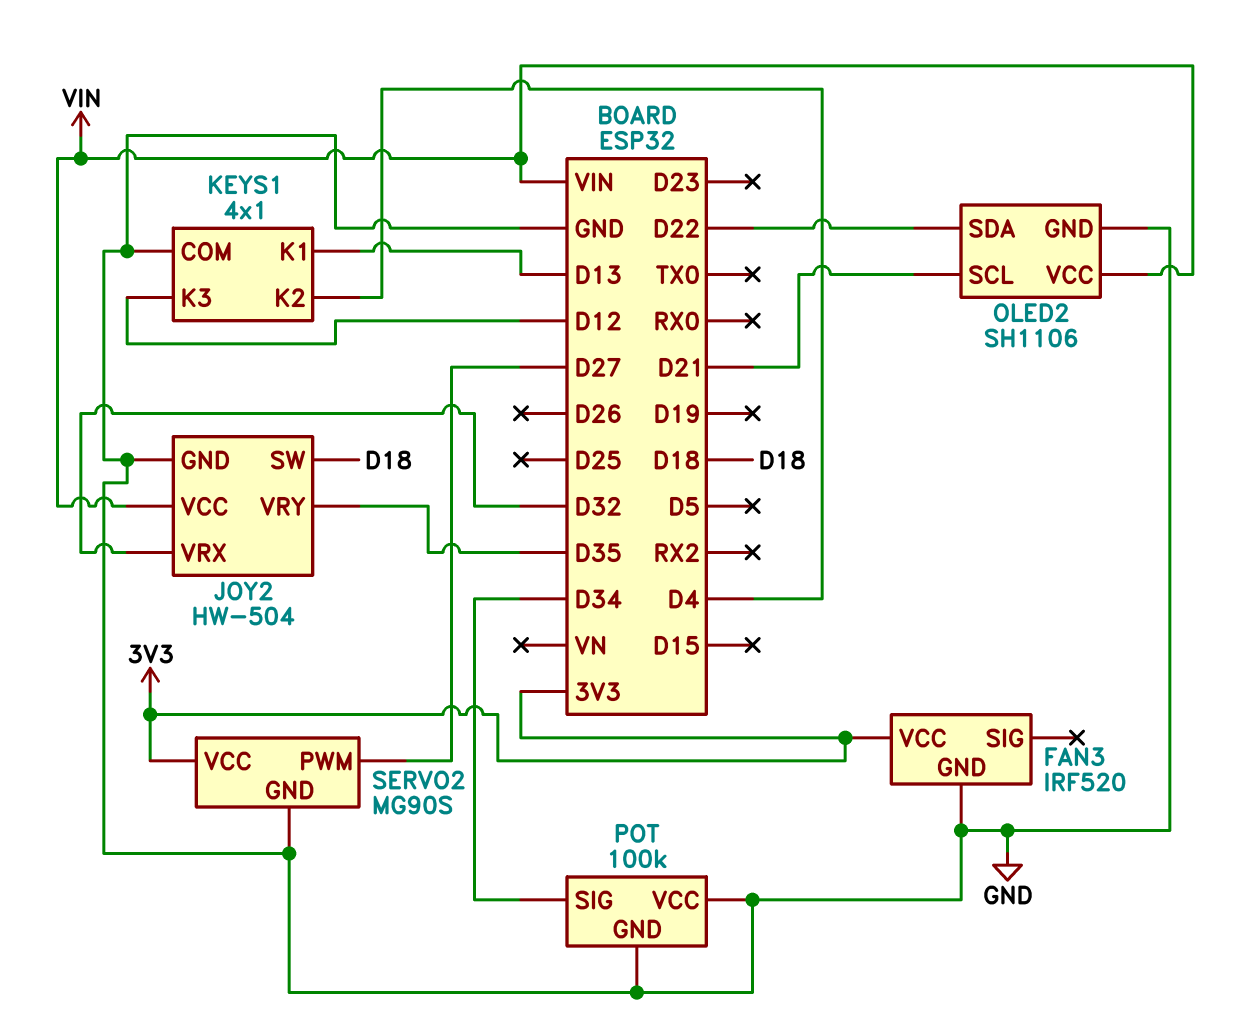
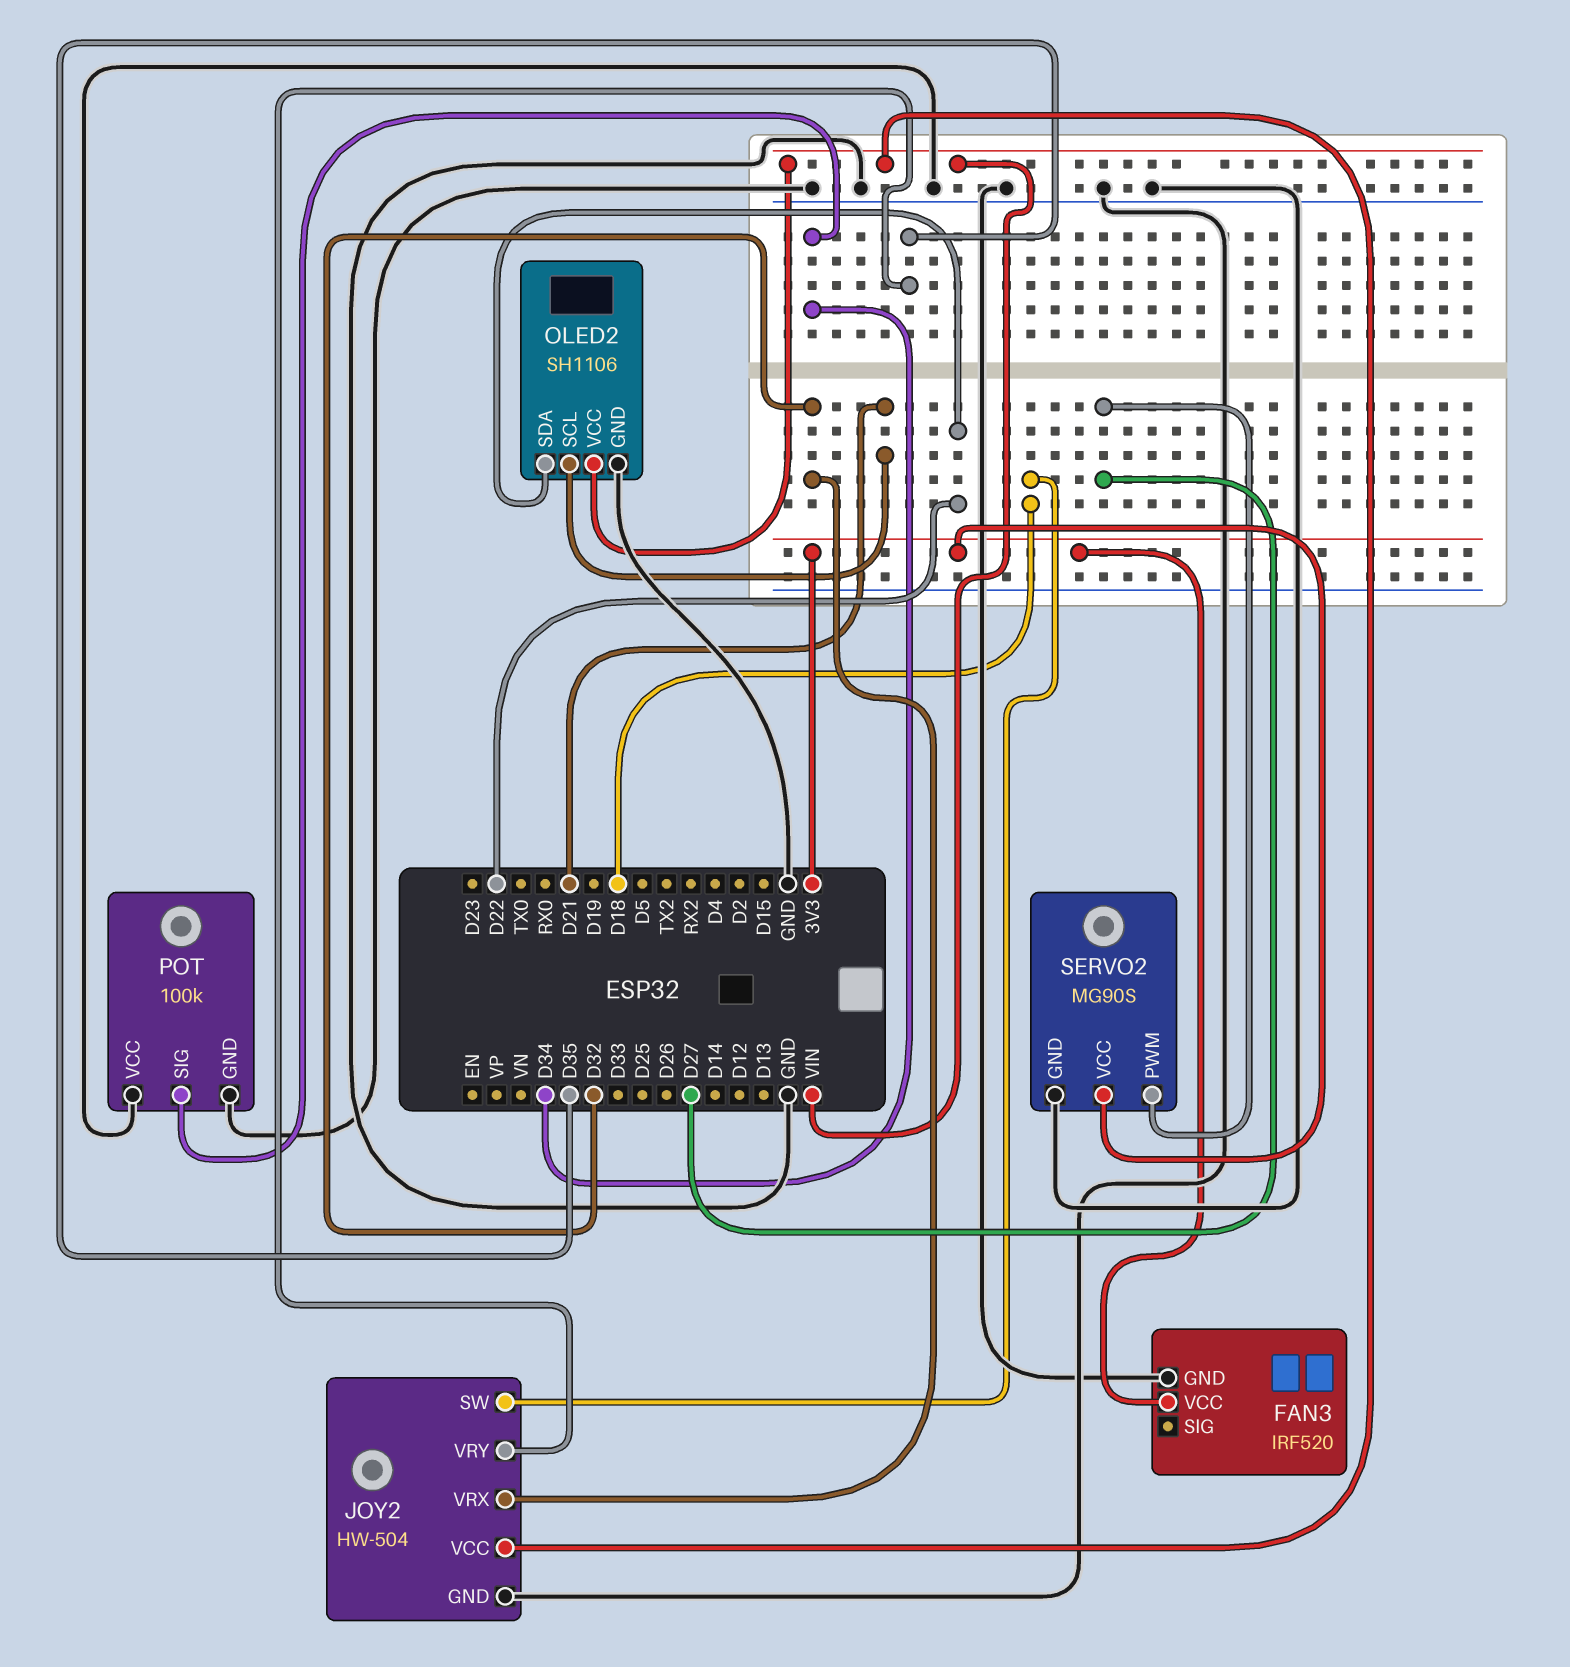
KEYS1: 4x1 -> none
KEYS1 pin COM: GND -> none
KEYS1 pin K1: D13 -> none
KEYS1 pin K2: D4 -> none
KEYS1 pin K3: D12 -> none

